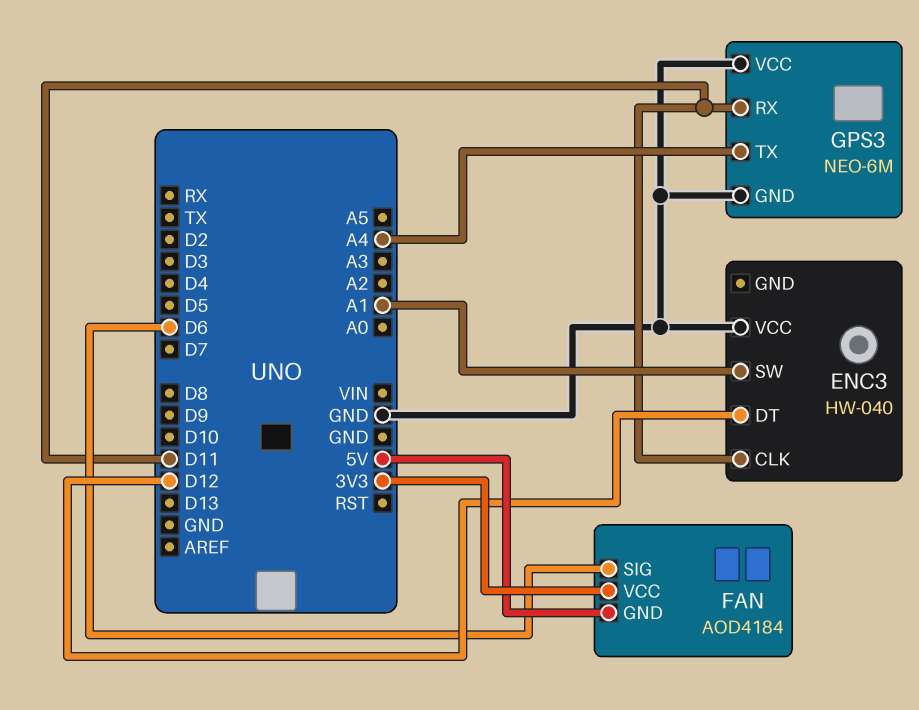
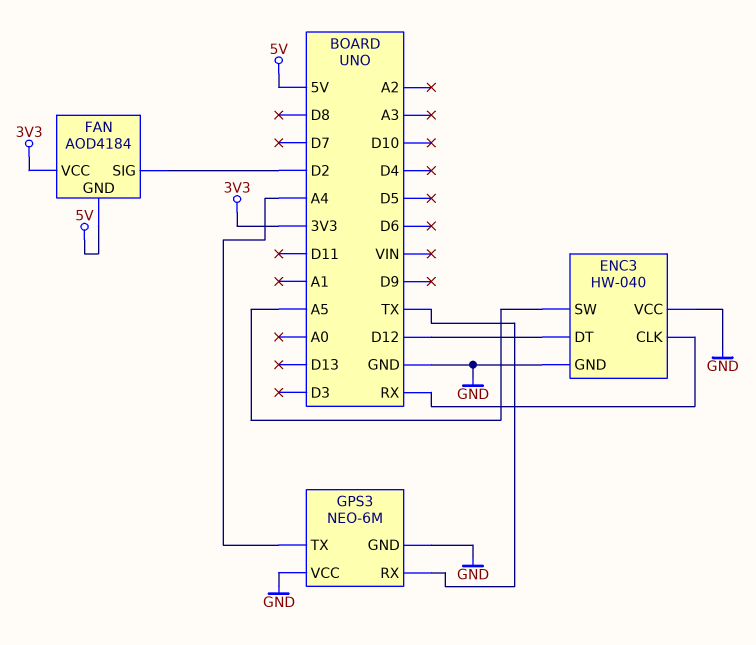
ENC3 pin CLK: D11 -> RX
ENC3 pin GND: none -> GND
ENC3 pin SW: A1 -> A5
FAN pin SIG: D6 -> D2
GPS3 pin RX: D11 -> TX

